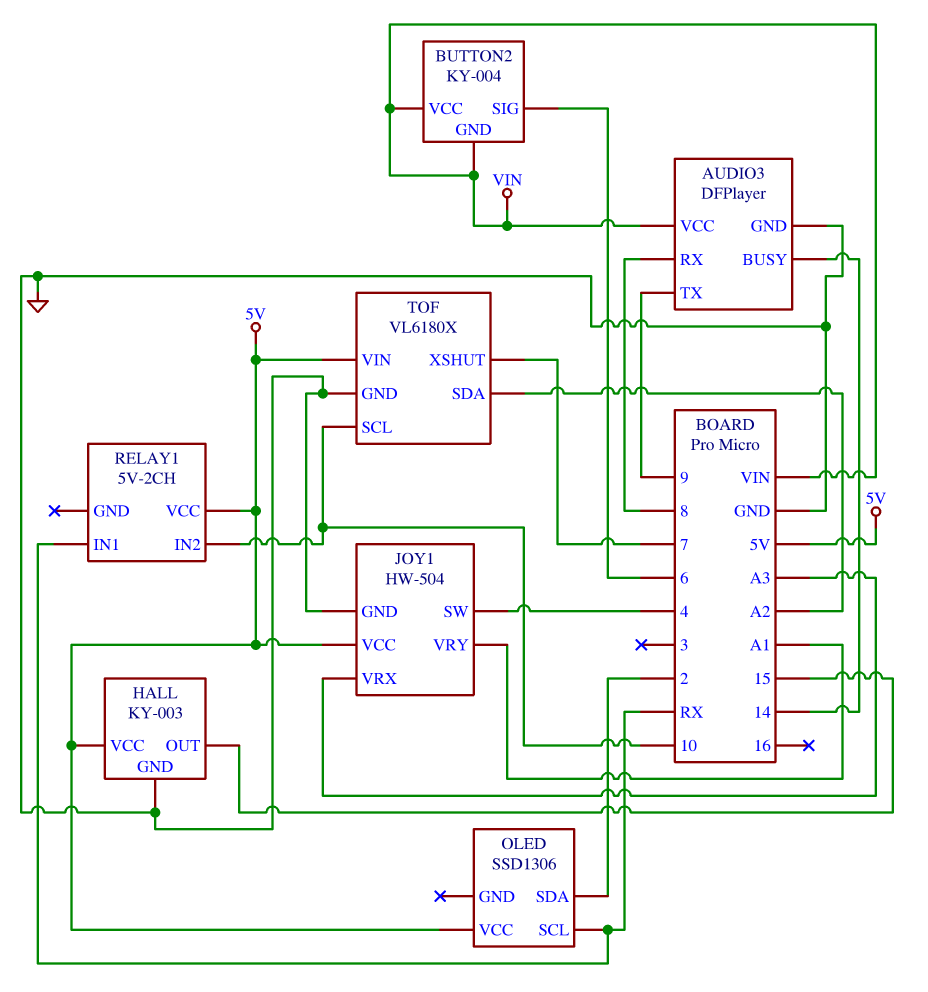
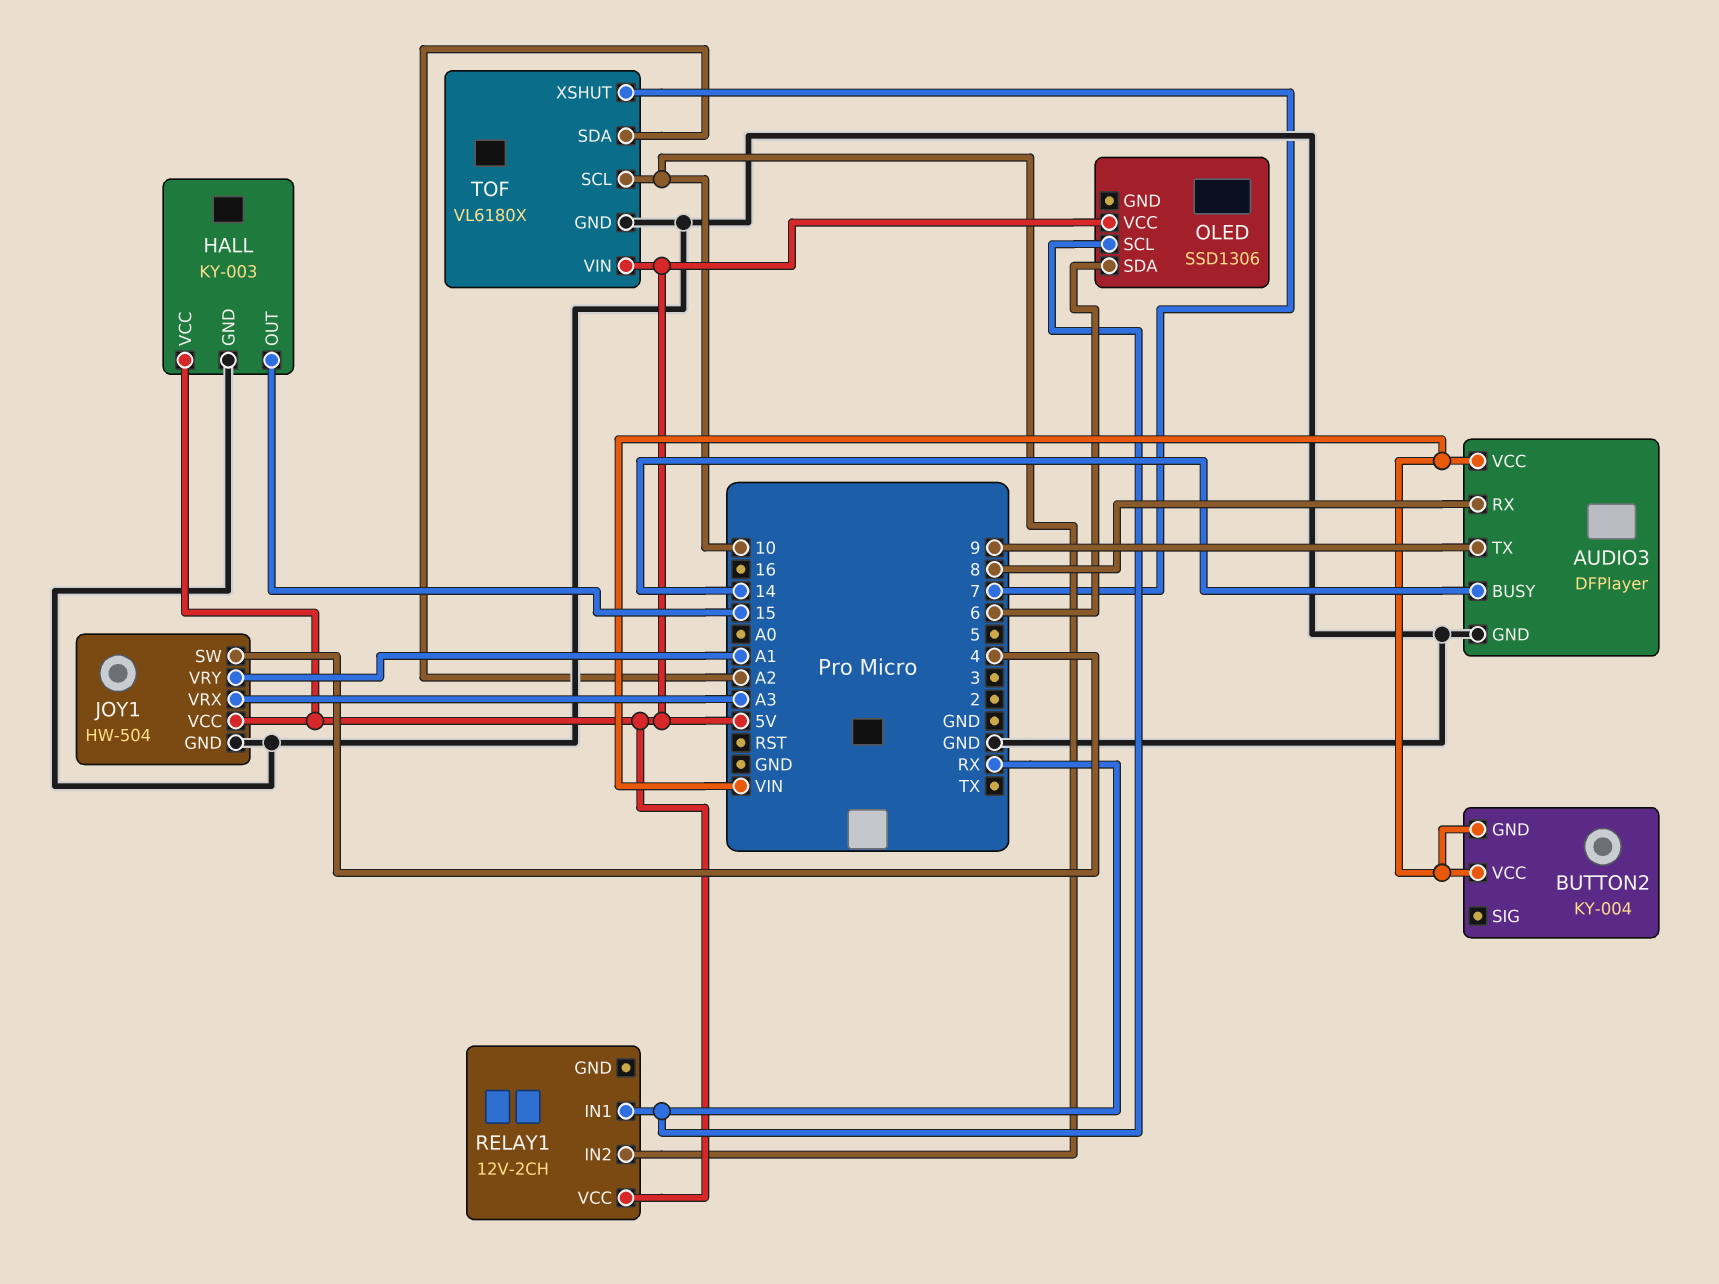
BUTTON2 pin SIG: 6 -> none
OLED pin SDA: 2 -> 6
RELAY1: 5V-2CH -> 12V-2CH

